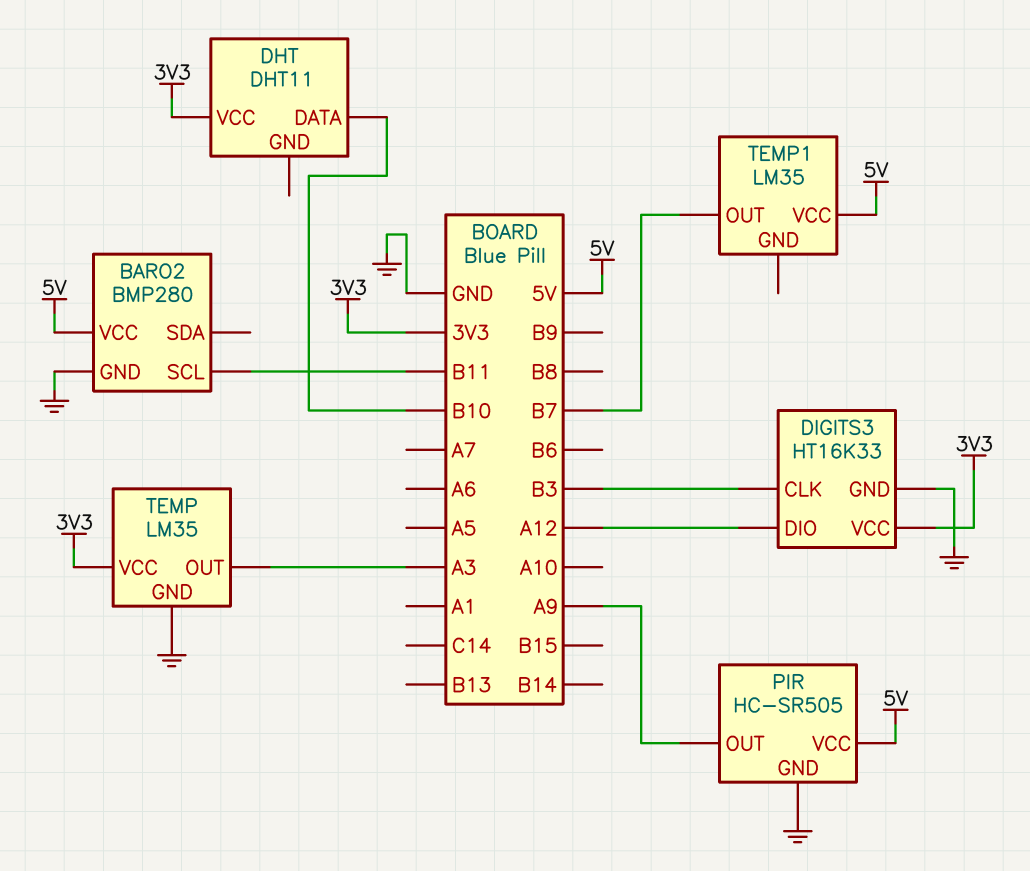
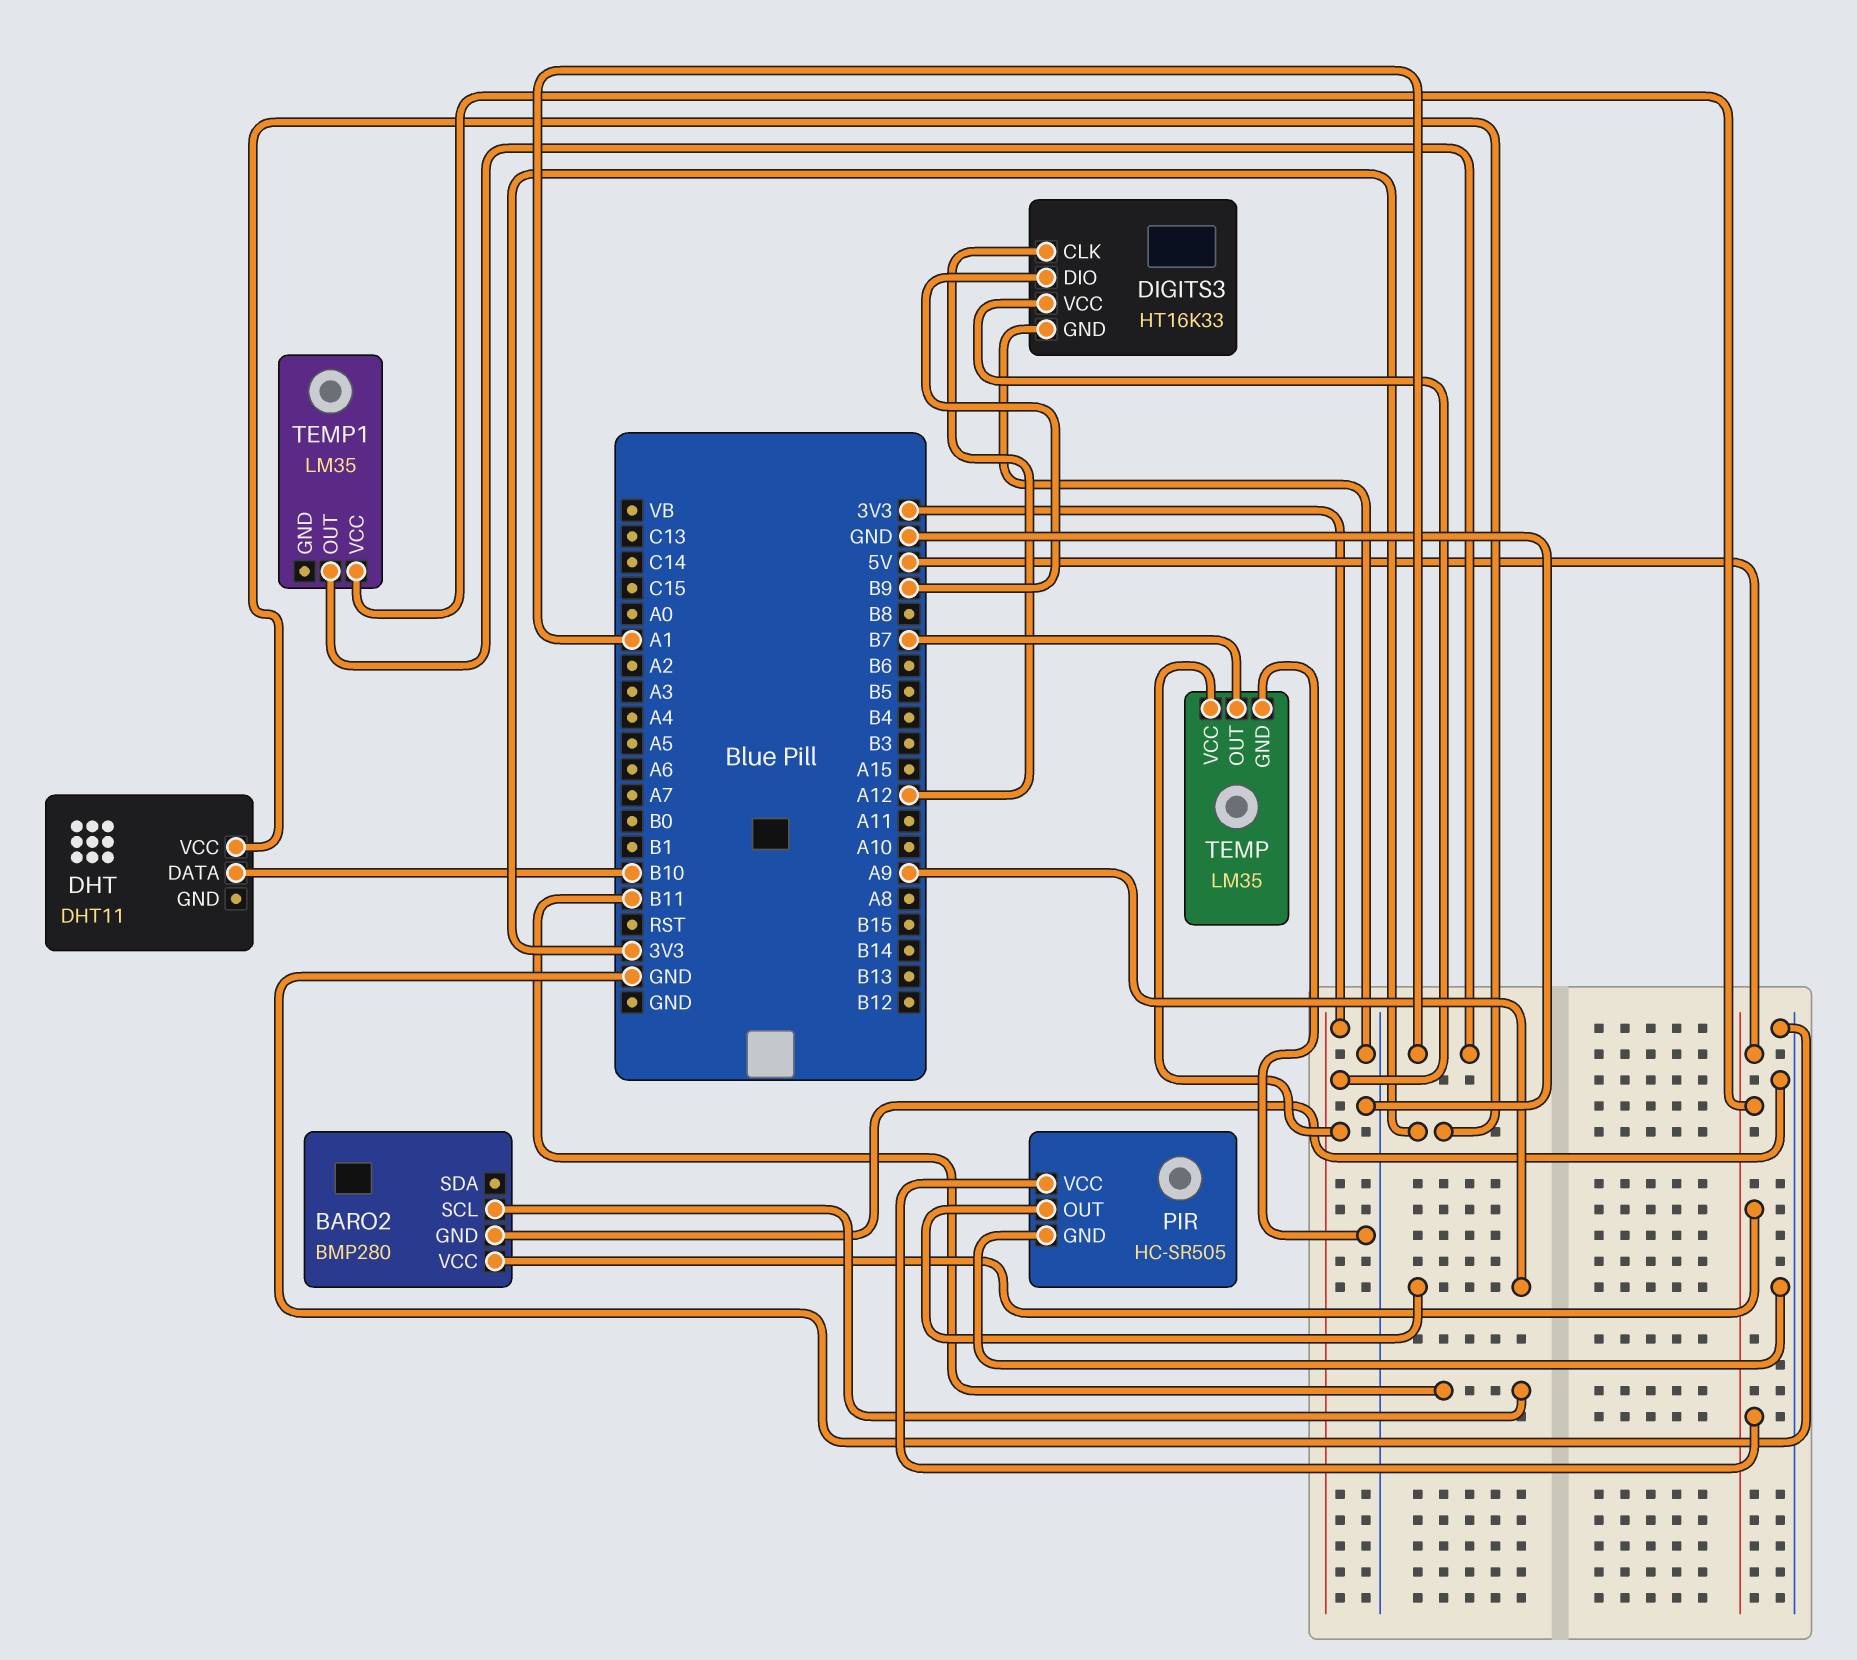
DIGITS3 pin CLK: B3 -> A12
DIGITS3 pin DIO: A12 -> B9
TEMP pin OUT: A3 -> B7
TEMP1 pin OUT: B7 -> A1

